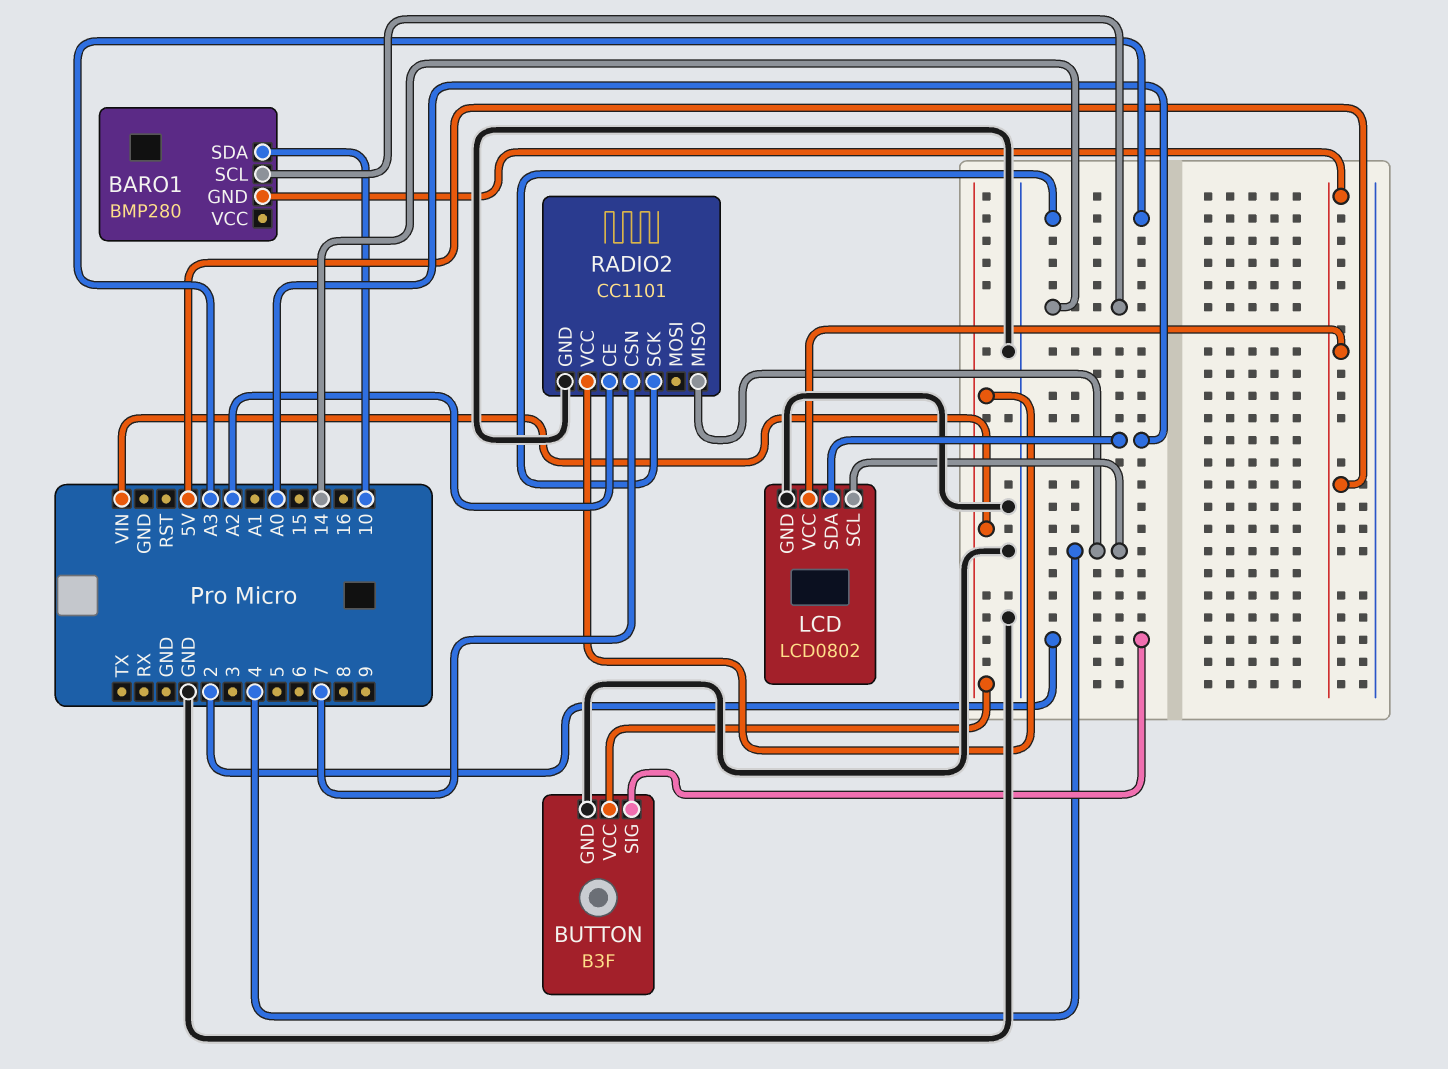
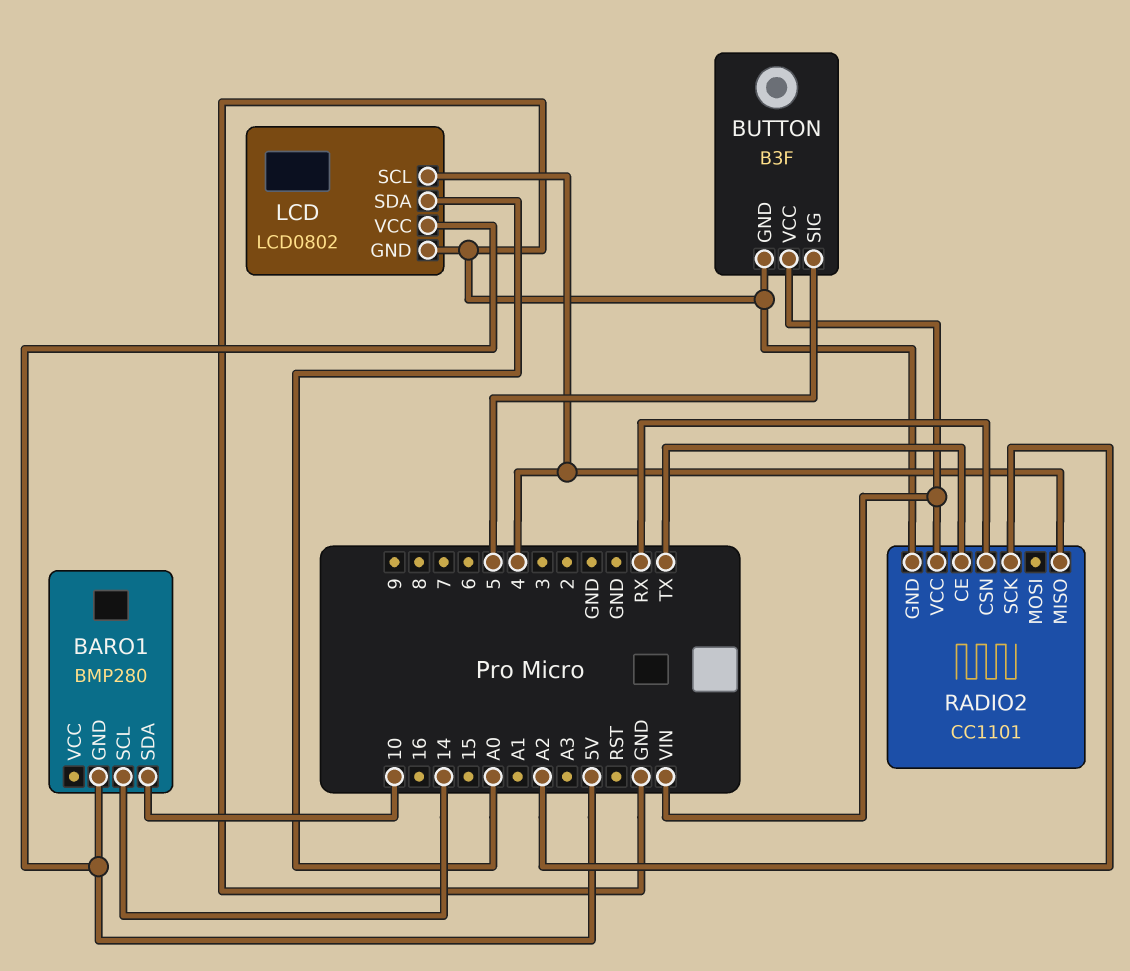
BUTTON pin SIG: 2 -> 5
RADIO2 pin CE: A2 -> TX
RADIO2 pin CSN: 7 -> RX
RADIO2 pin SCK: A3 -> A2

